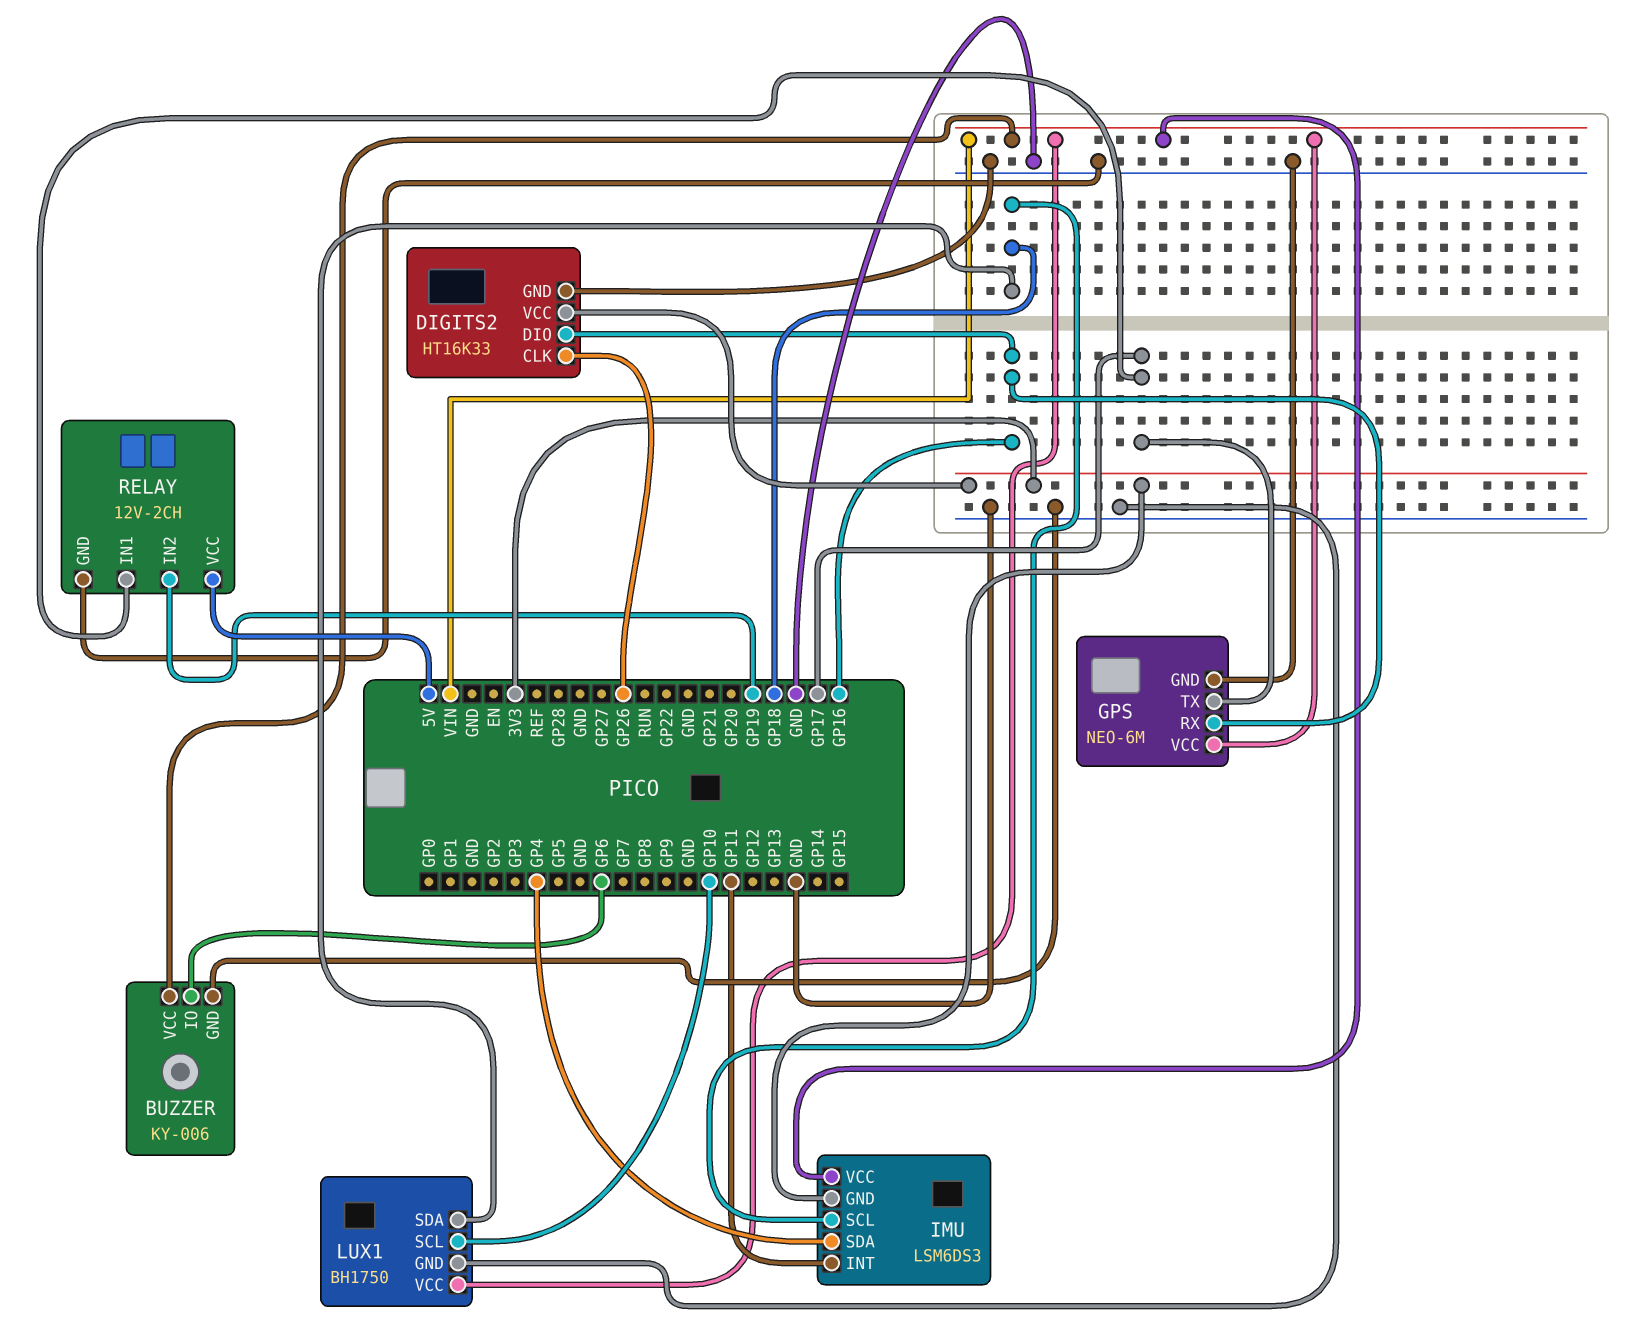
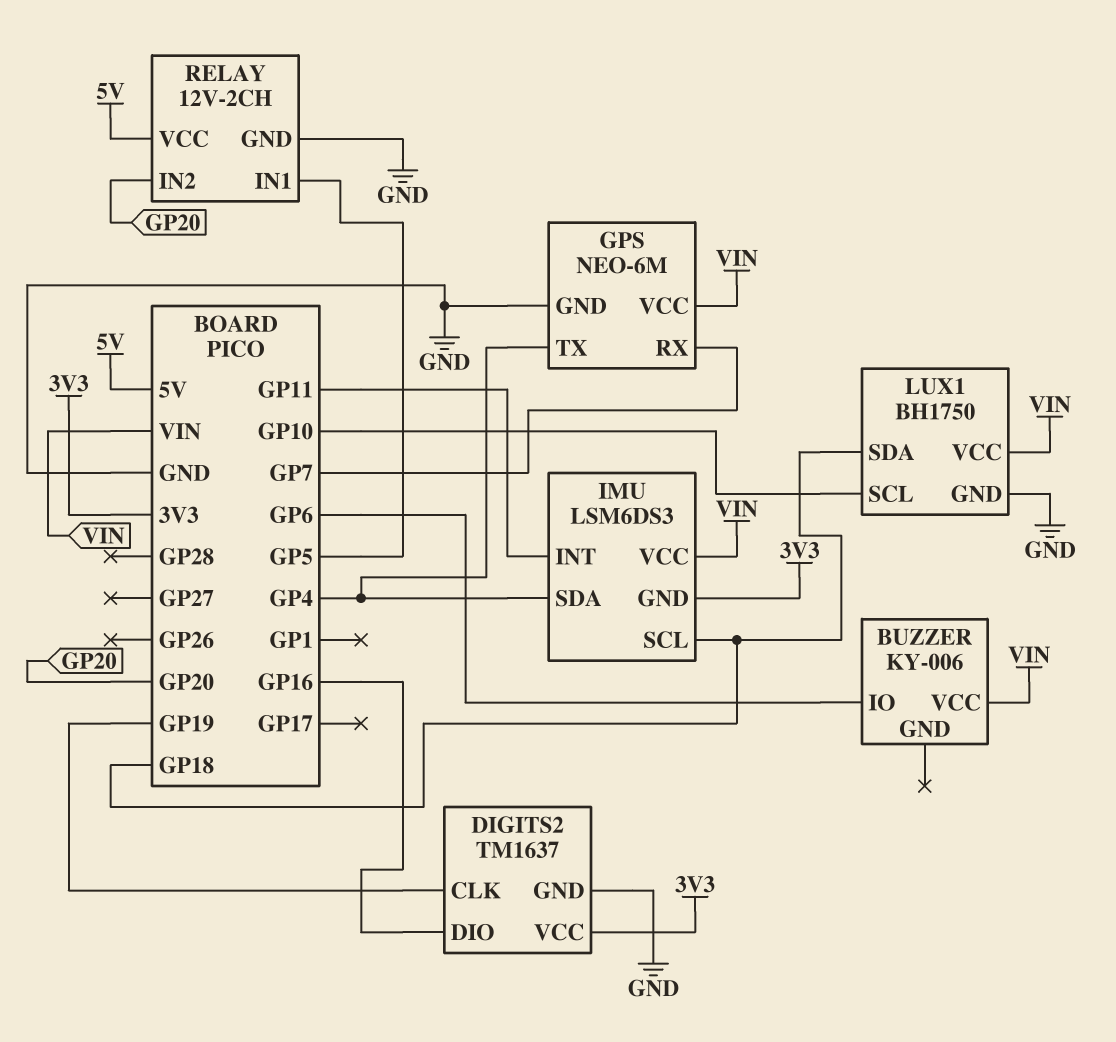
BUZZER pin GND: GND -> none
DIGITS2: HT16K33 -> TM1637
DIGITS2 pin CLK: GP26 -> GP19
GPS pin RX: GP16 -> GP7
GPS pin TX: GP17 -> GP4
RELAY pin IN1: GP17 -> GP5
RELAY pin IN2: GP19 -> GP20

